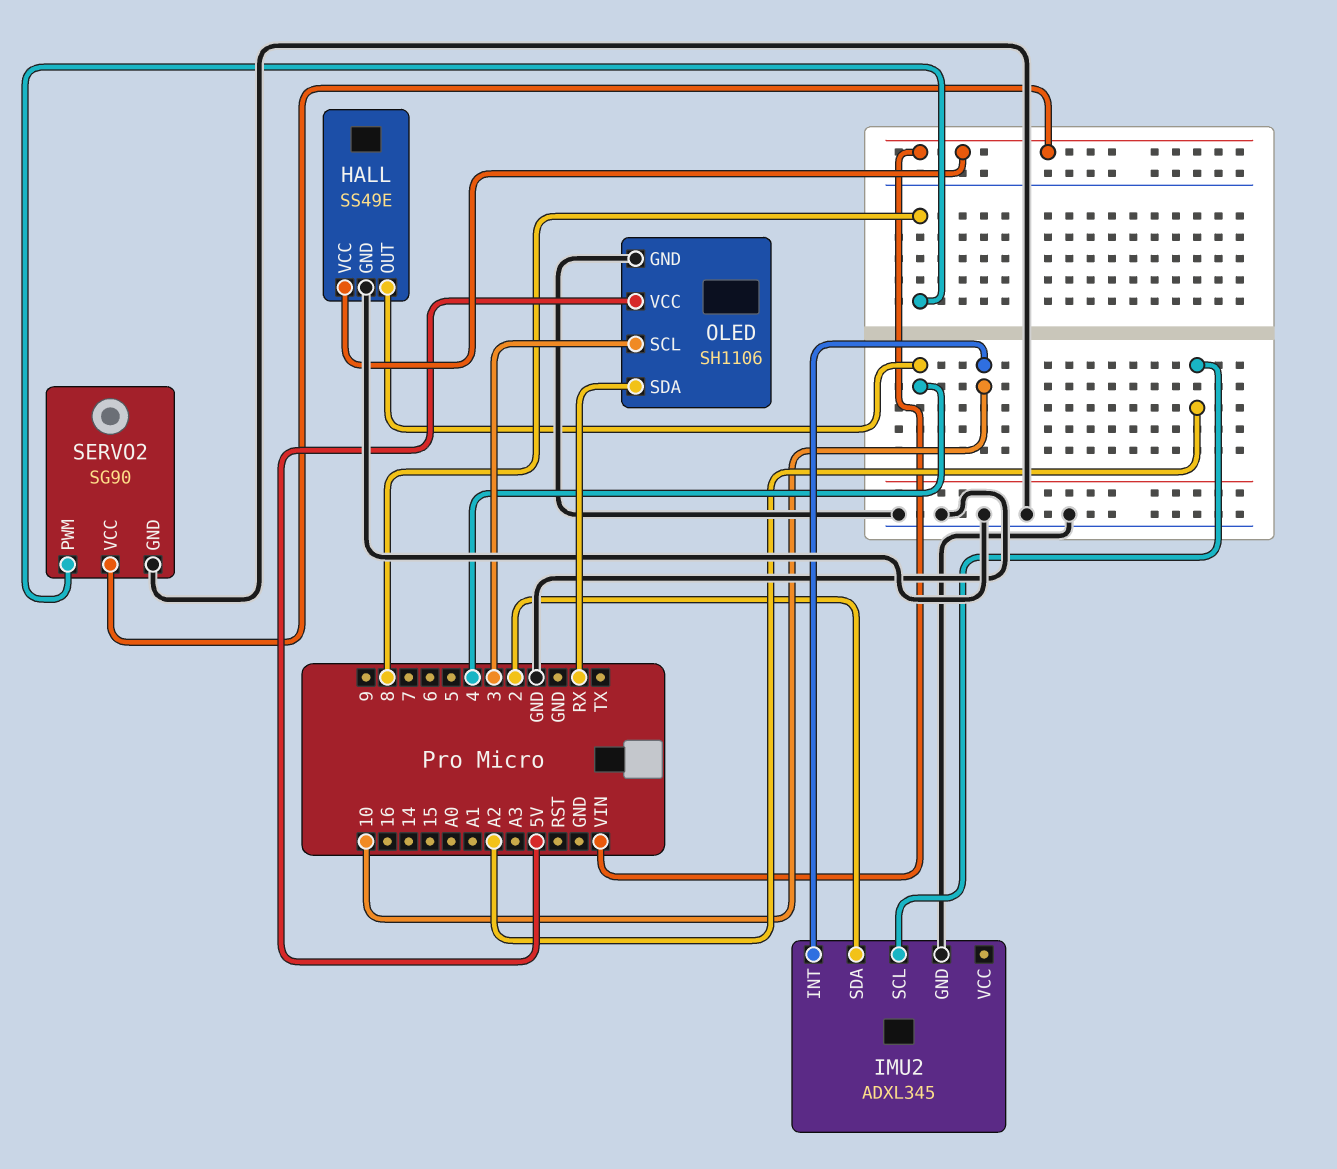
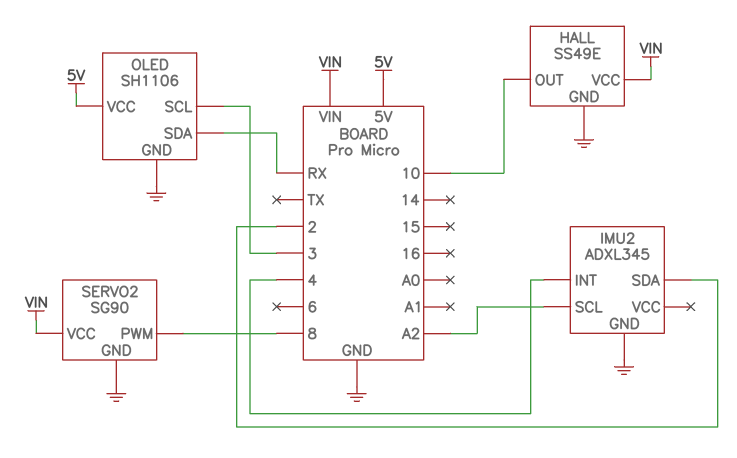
HALL pin OUT: 4 -> 10
IMU2 pin INT: 10 -> 4

